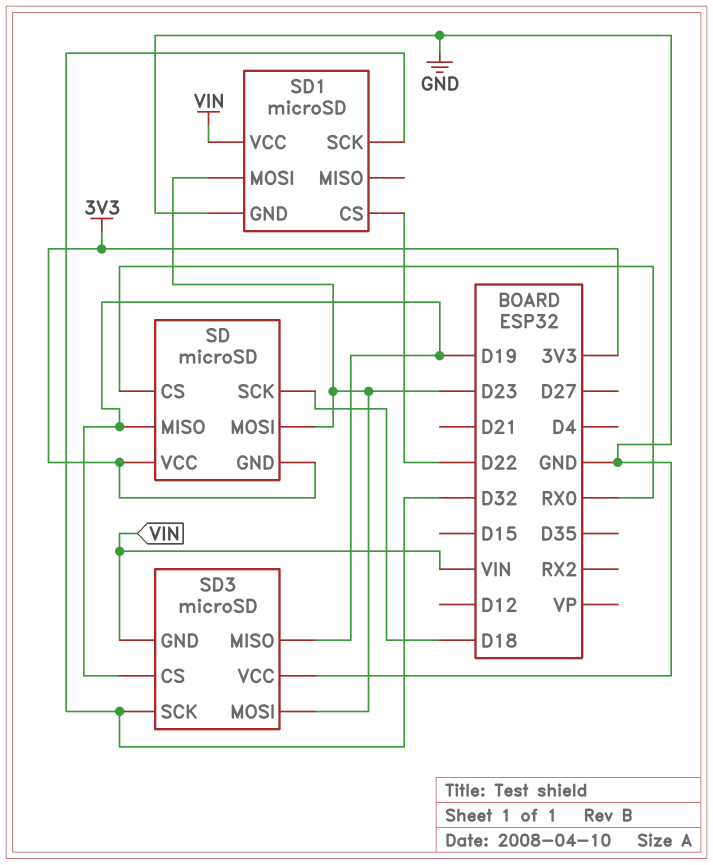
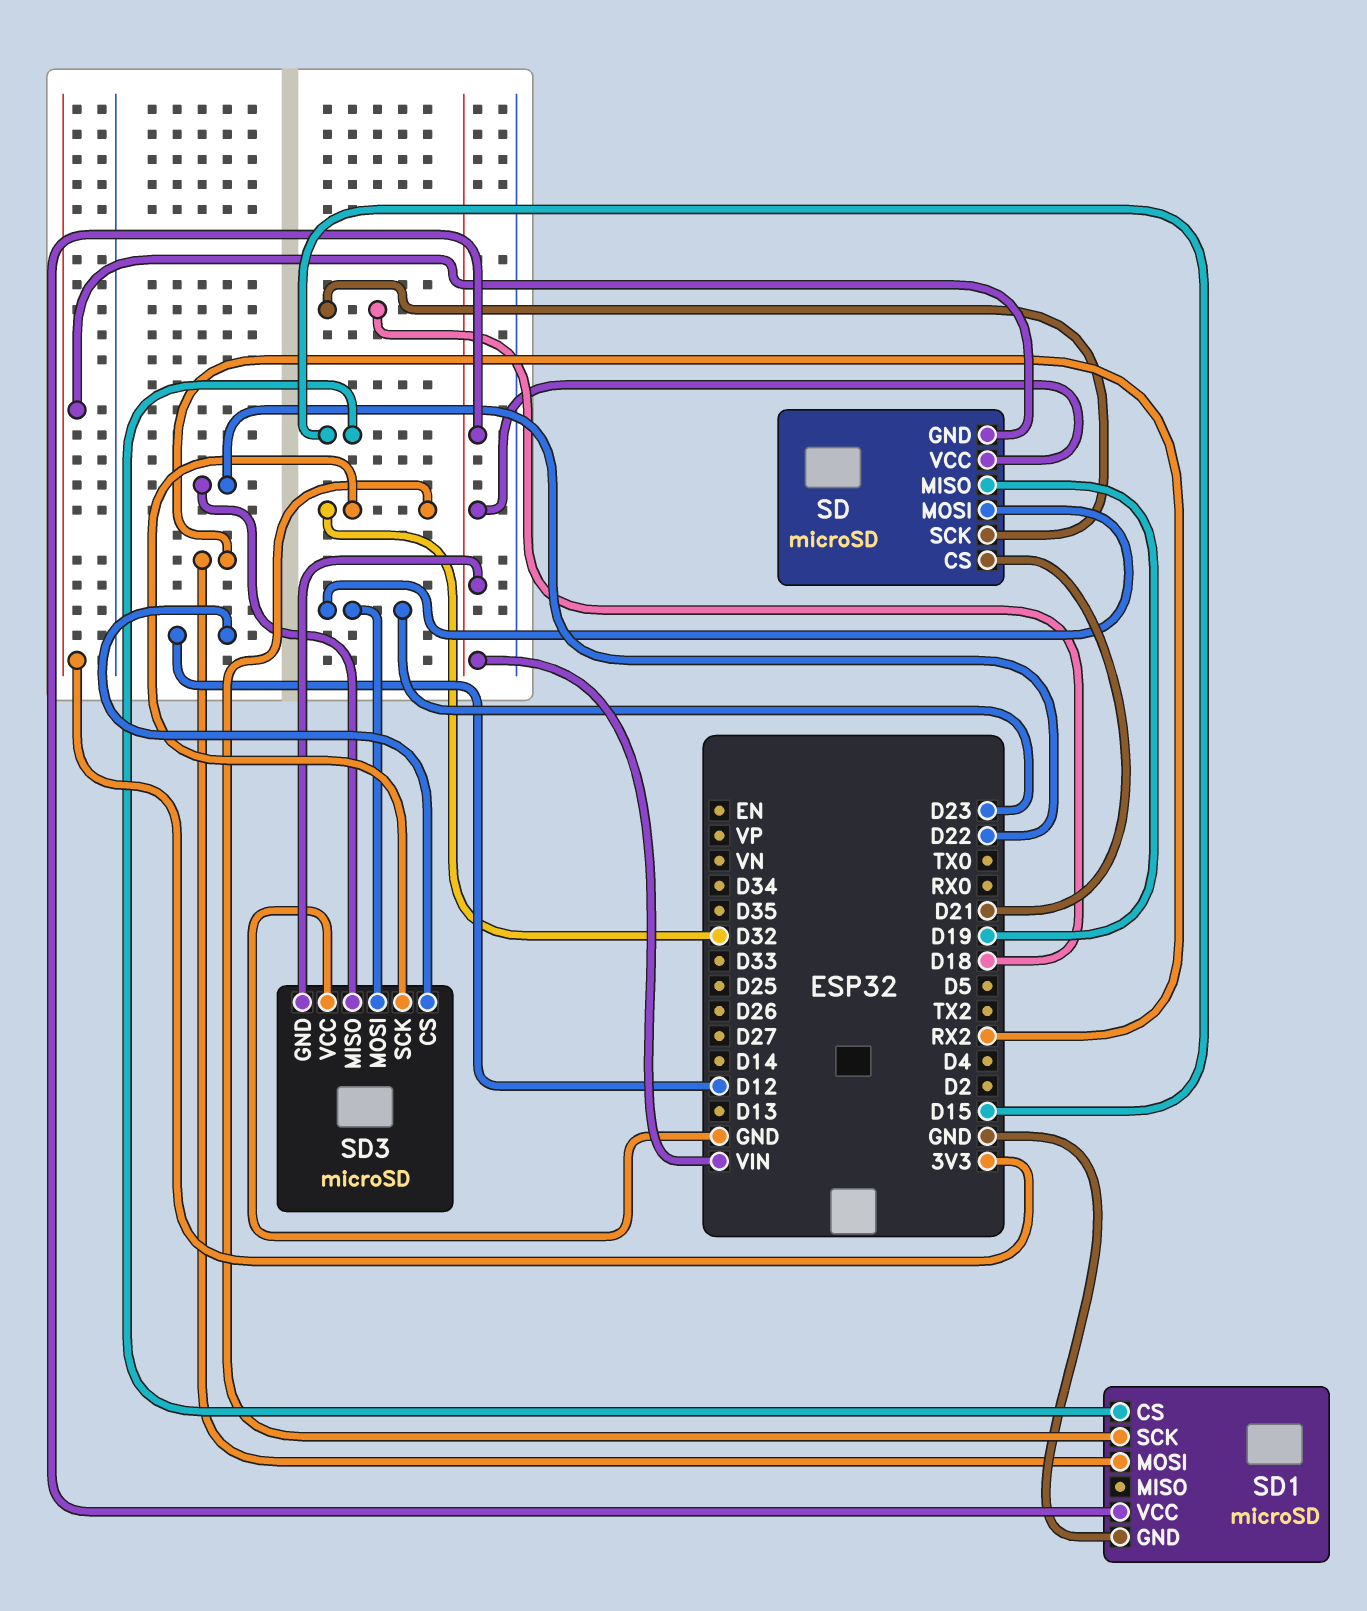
SD pin CS: RX0 -> D21
SD pin VCC: 3V3 -> VIN
SD1 pin CS: D22 -> D15
SD1 pin MOSI: D23 -> RX2
SD3 pin CS: D19 -> D12
SD3 pin MISO: D19 -> D22

